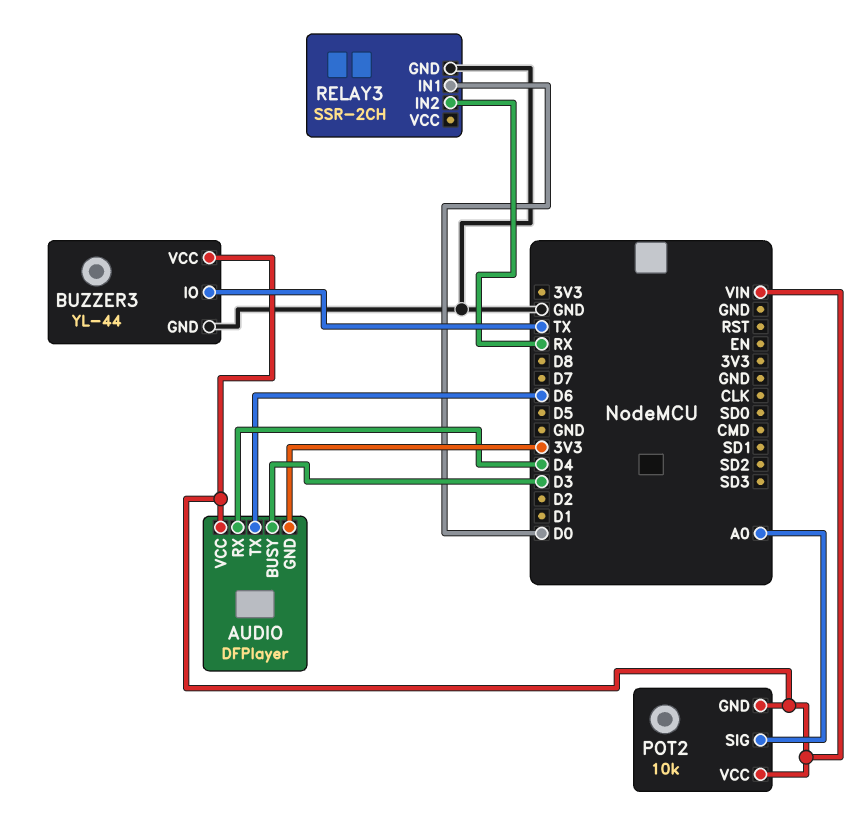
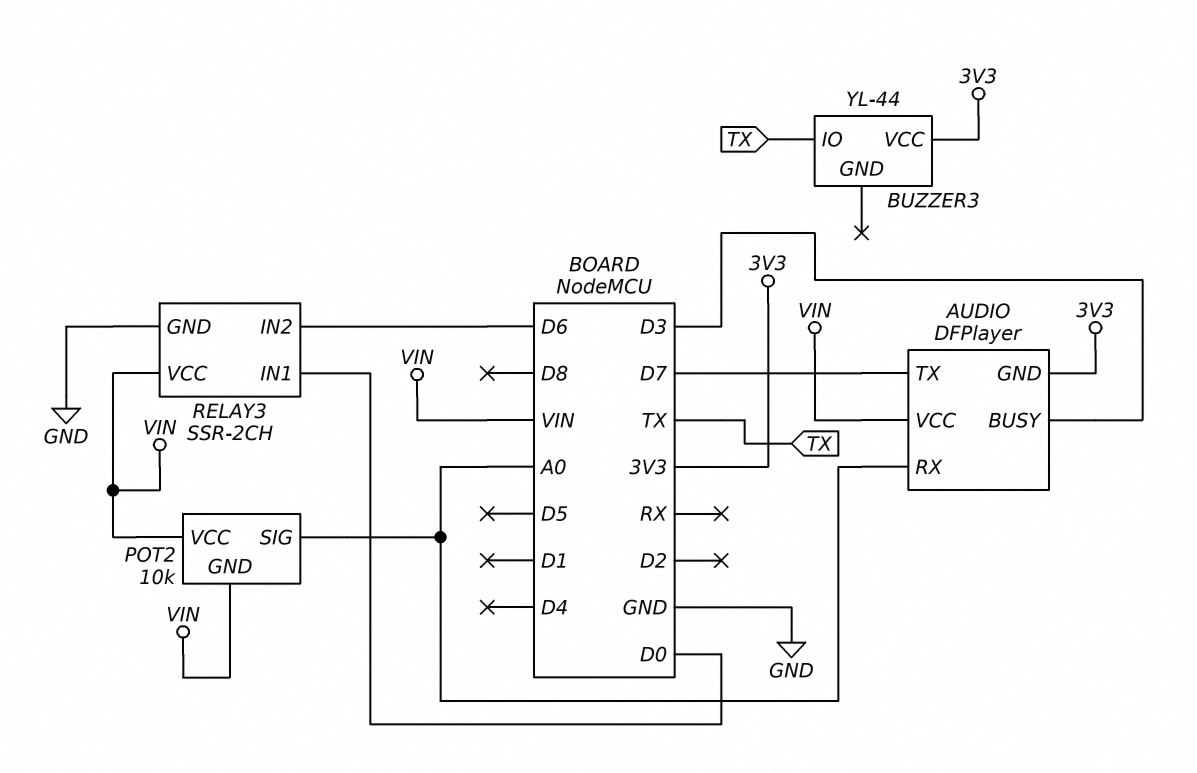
AUDIO pin RX: D4 -> A0
AUDIO pin TX: D6 -> D7
BUZZER3 pin GND: GND -> none
BUZZER3 pin VCC: VIN -> 3V3
RELAY3 pin IN2: RX -> D6
RELAY3 pin VCC: none -> VIN

